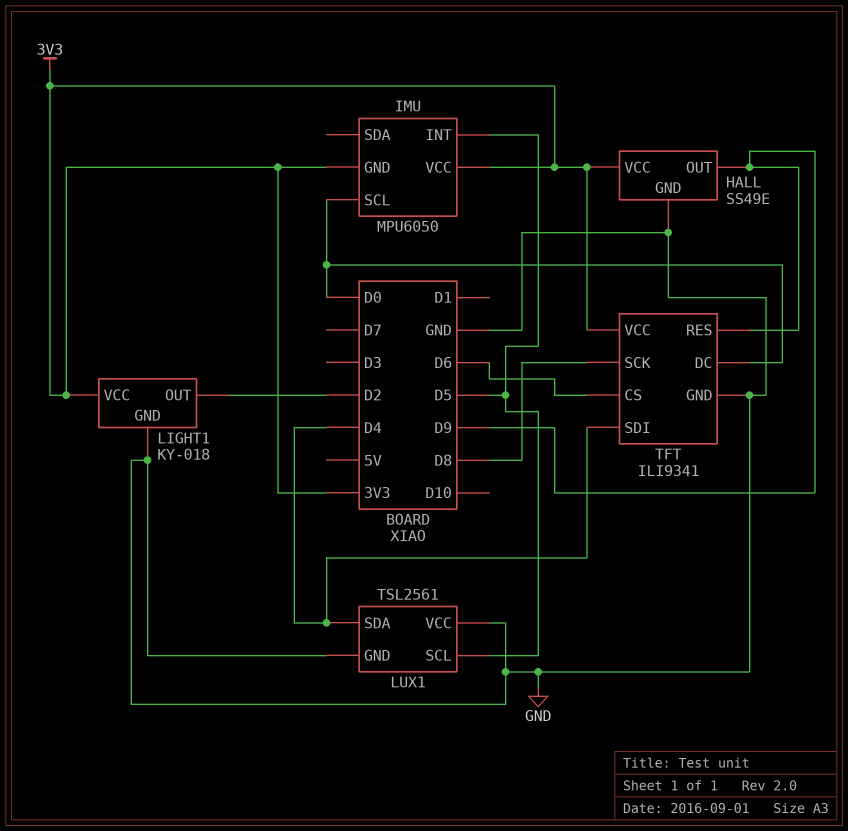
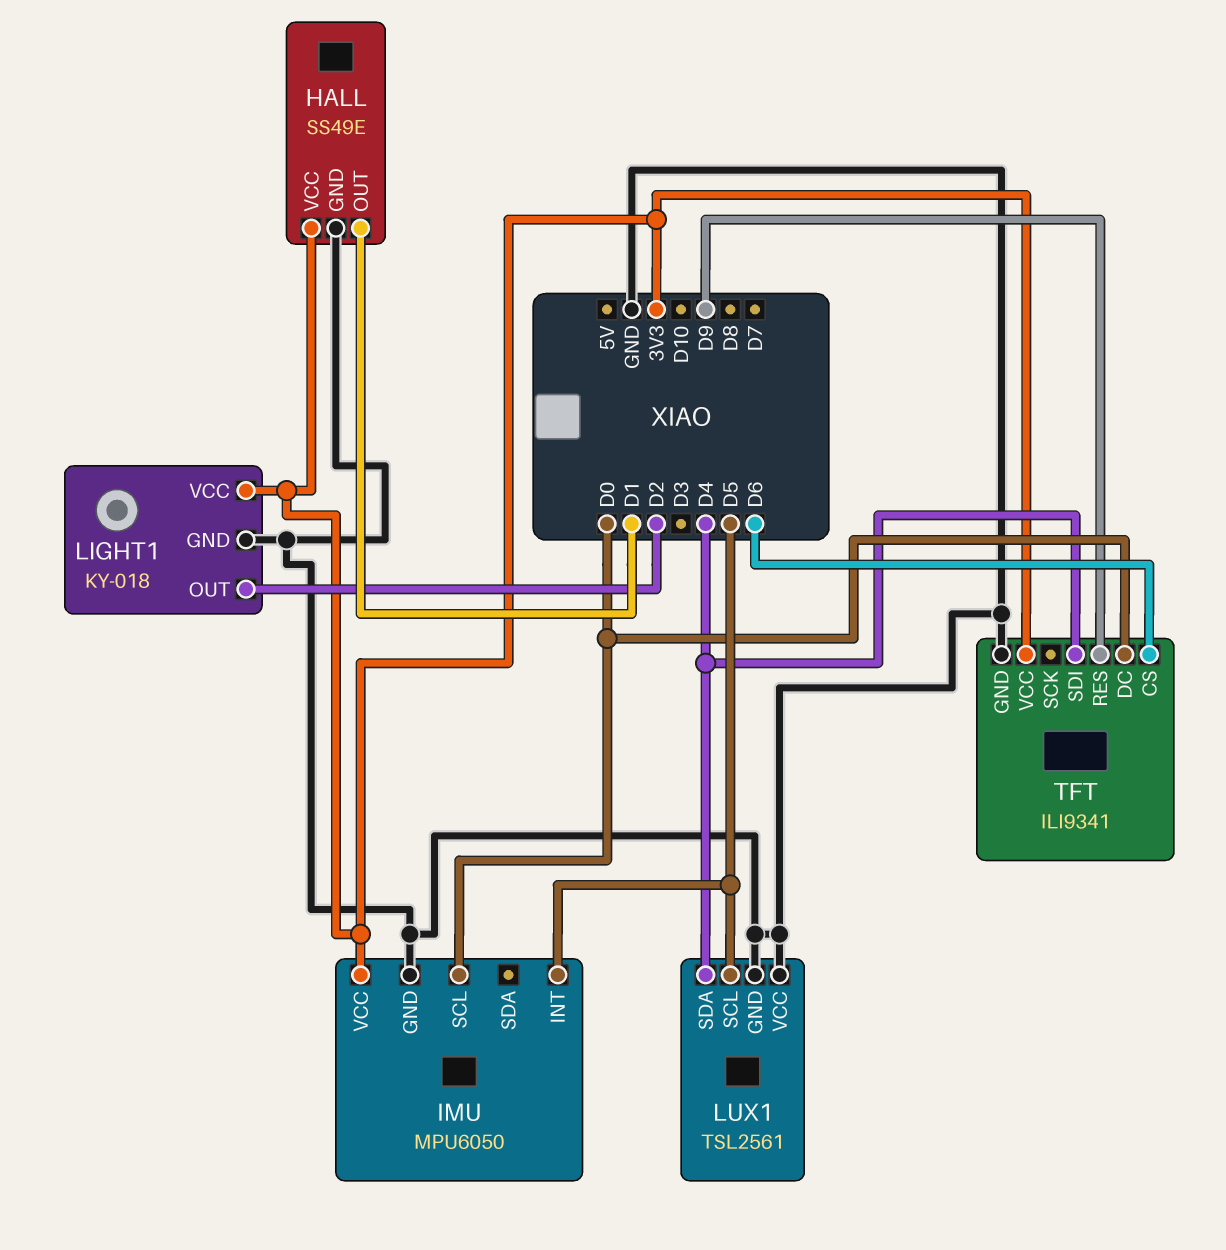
HALL pin OUT: D9 -> D1
IMU pin GND: 3V3 -> GND
TFT pin SCK: D8 -> none

